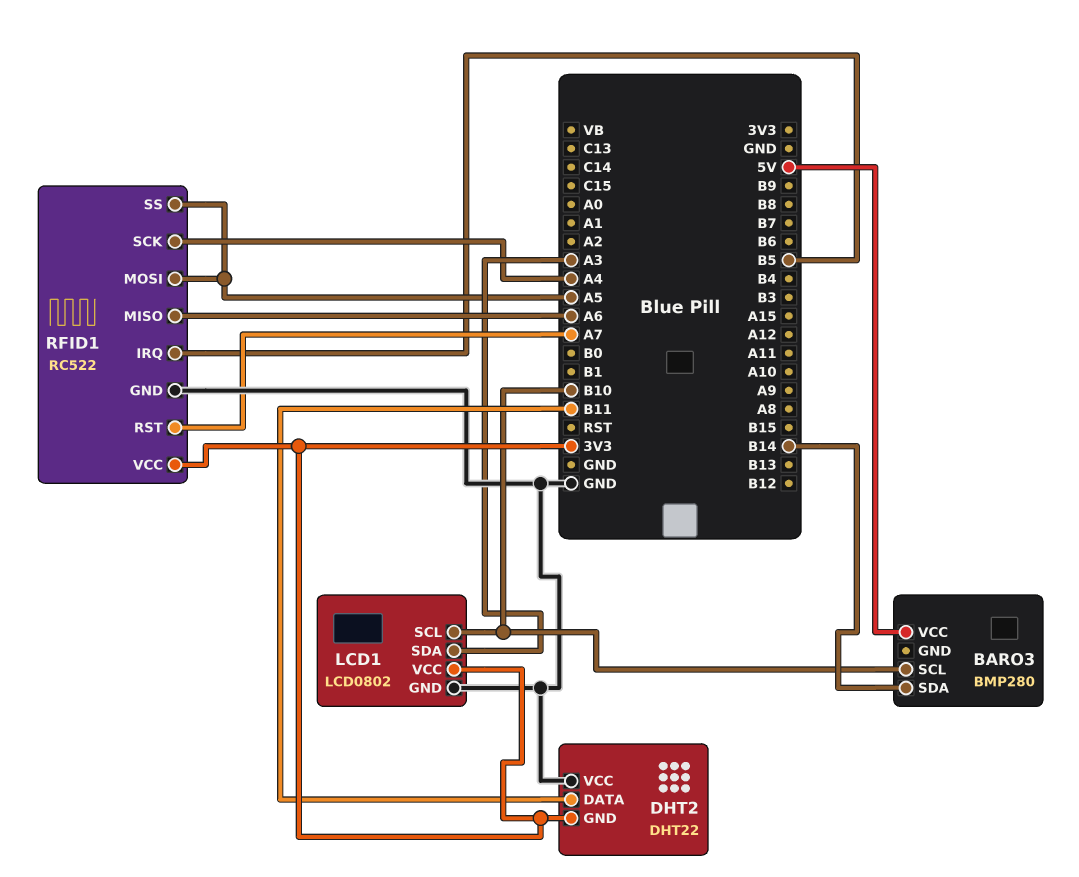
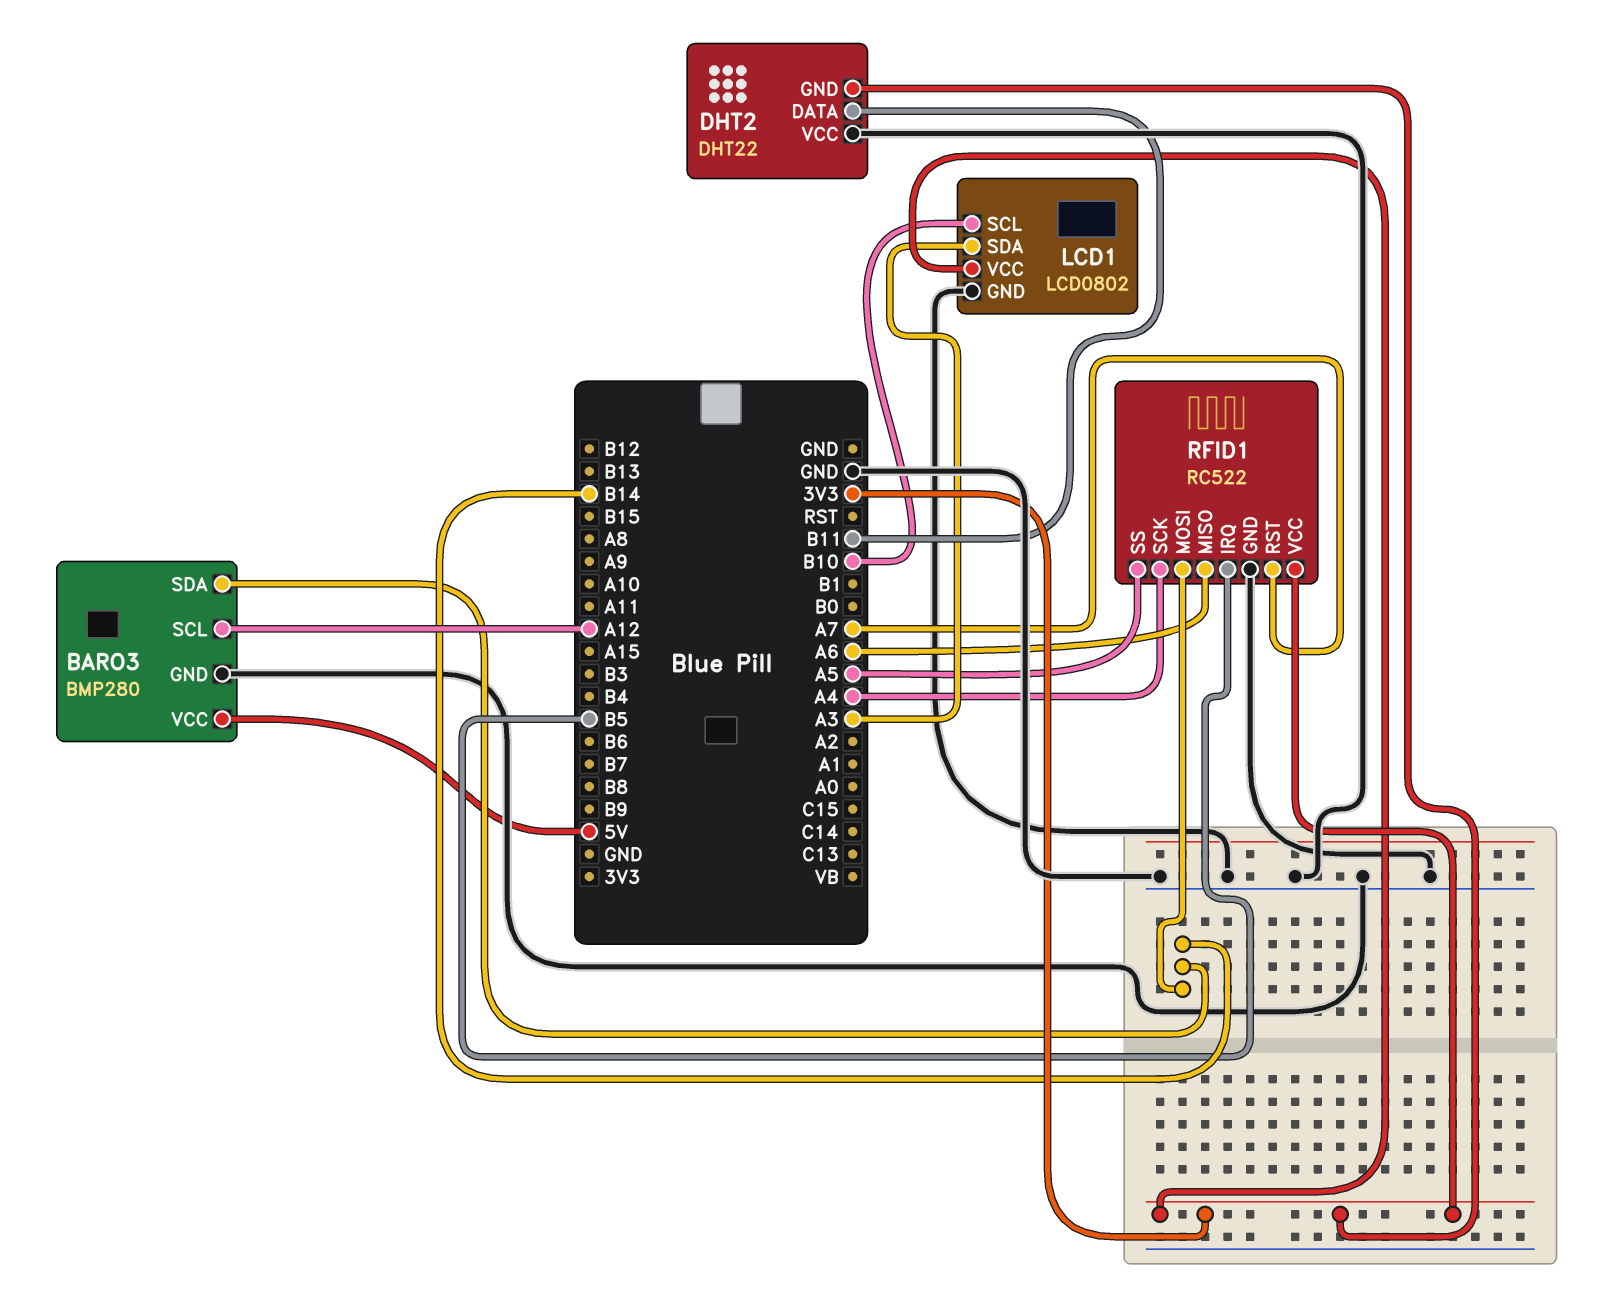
BARO3 pin GND: none -> GND
BARO3 pin SCL: B10 -> A12
RFID1 pin MOSI: A5 -> B14

